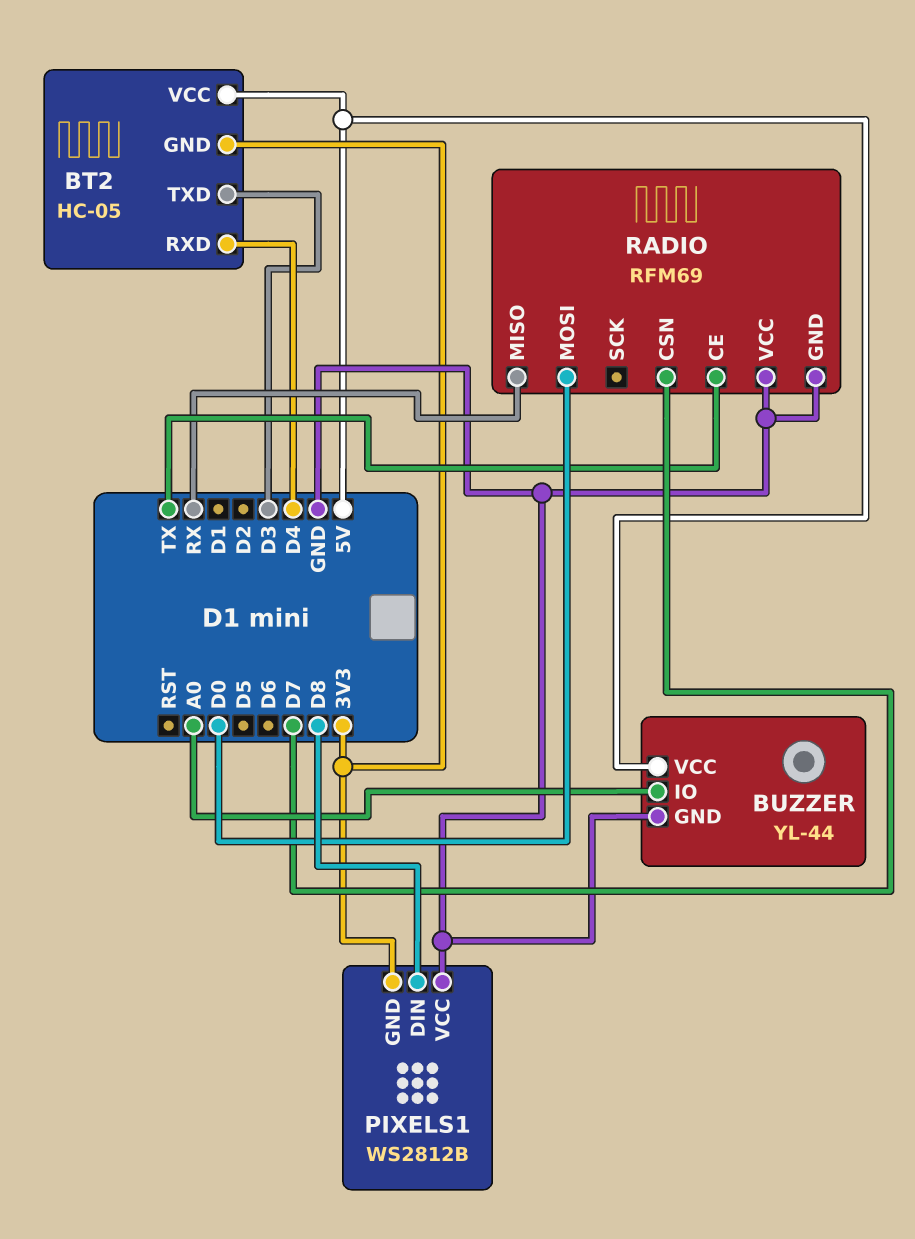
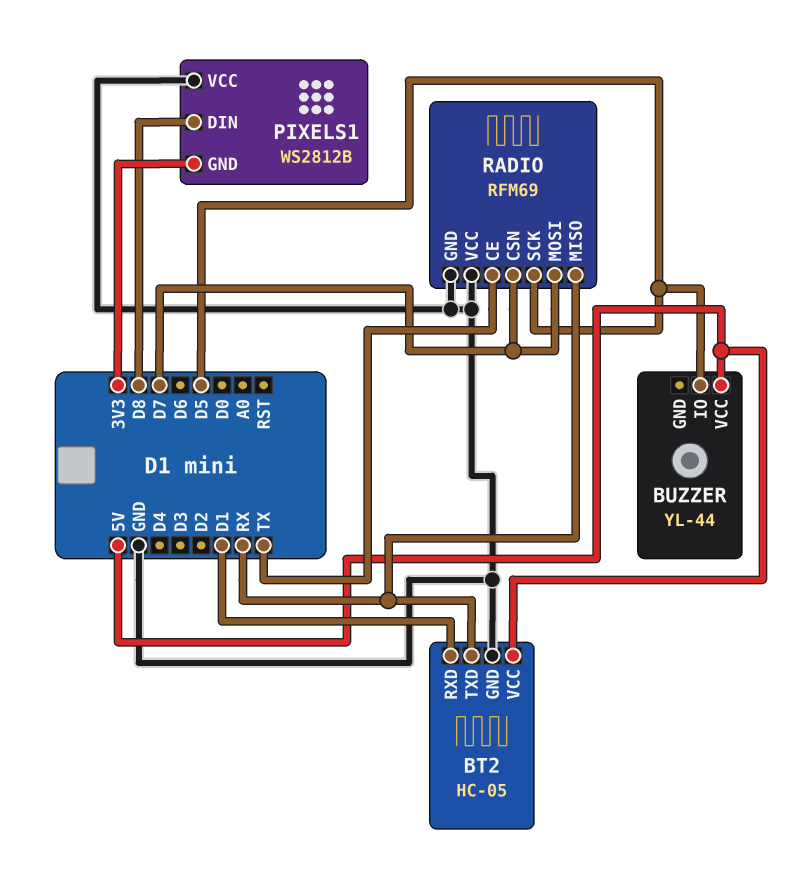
BT2 pin GND: 3V3 -> GND
BT2 pin RXD: D4 -> D1
BT2 pin TXD: D3 -> RX
BUZZER pin GND: GND -> none
BUZZER pin IO: A0 -> D5
RADIO pin MOSI: D0 -> D7
RADIO pin SCK: none -> D5

